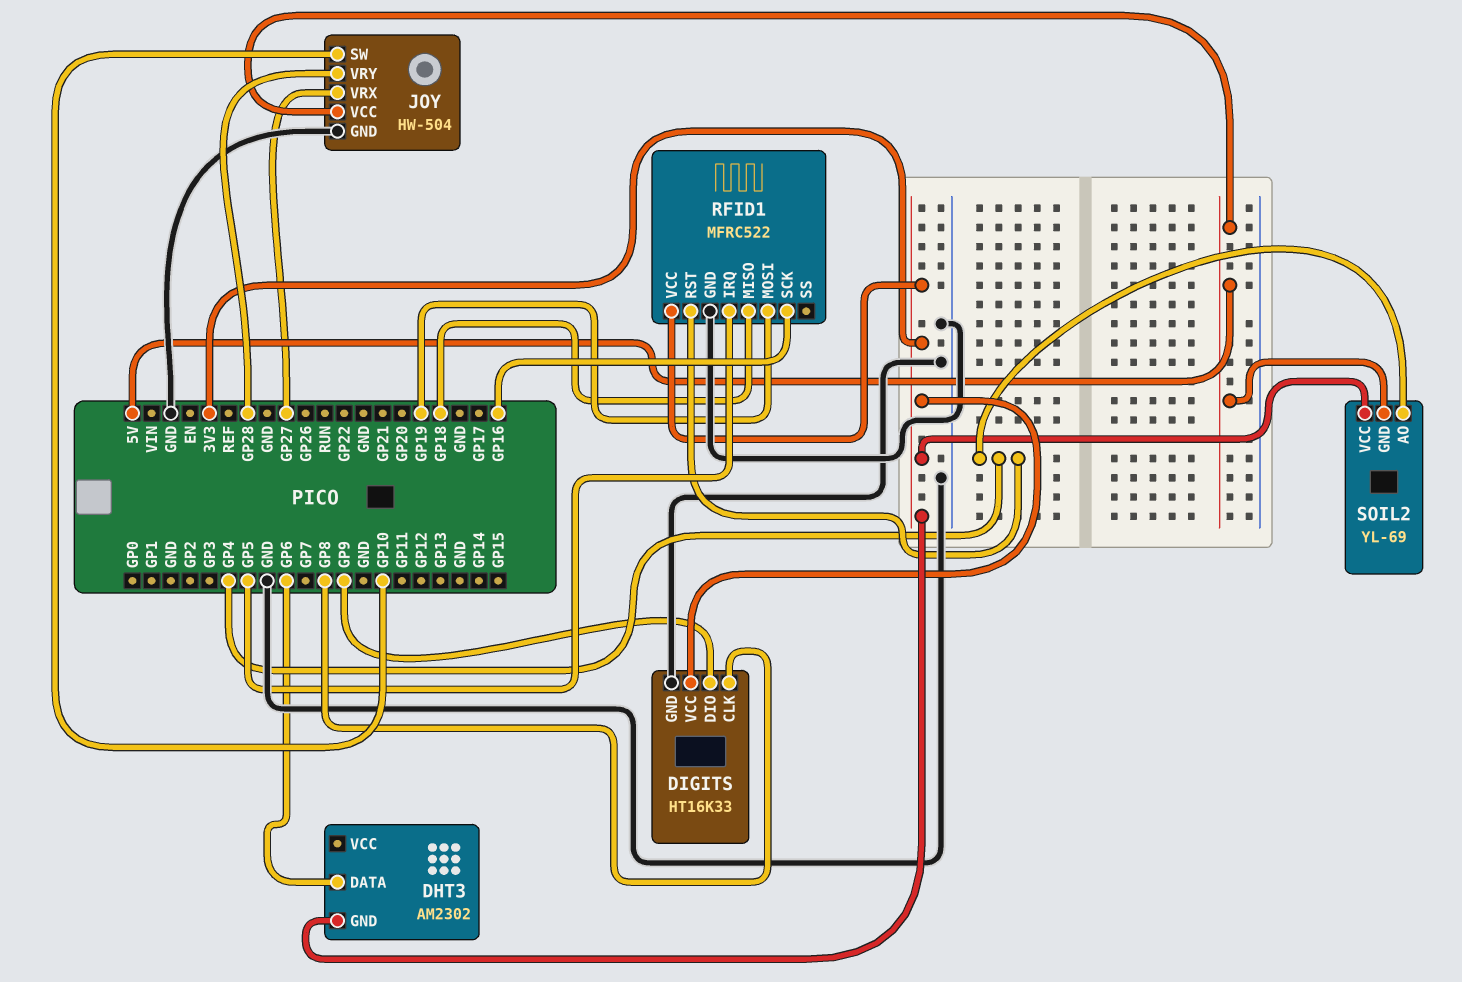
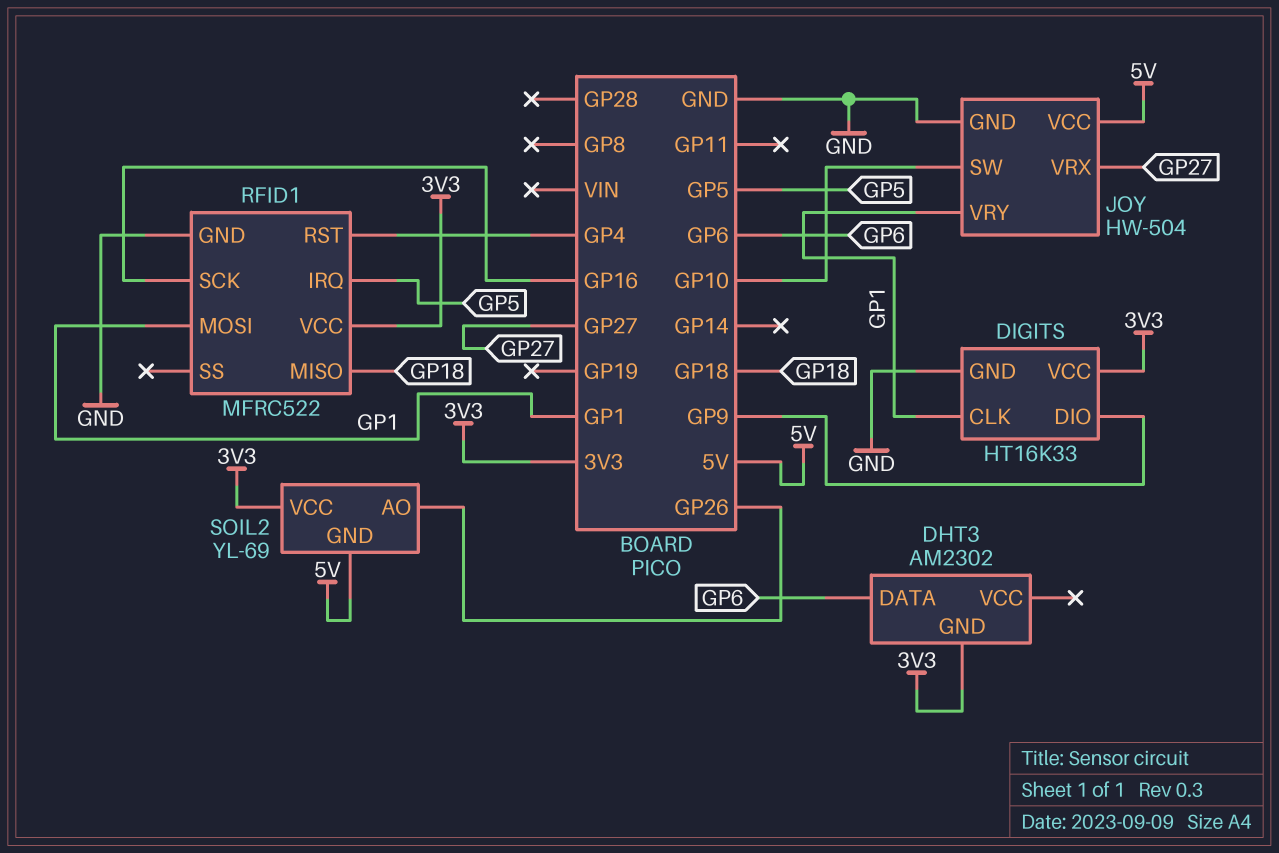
DIGITS pin CLK: GP8 -> GP1
JOY pin VRY: GP28 -> GP1
RFID1 pin MOSI: GP19 -> GP1
SOIL2 pin AO: GP4 -> GP26

